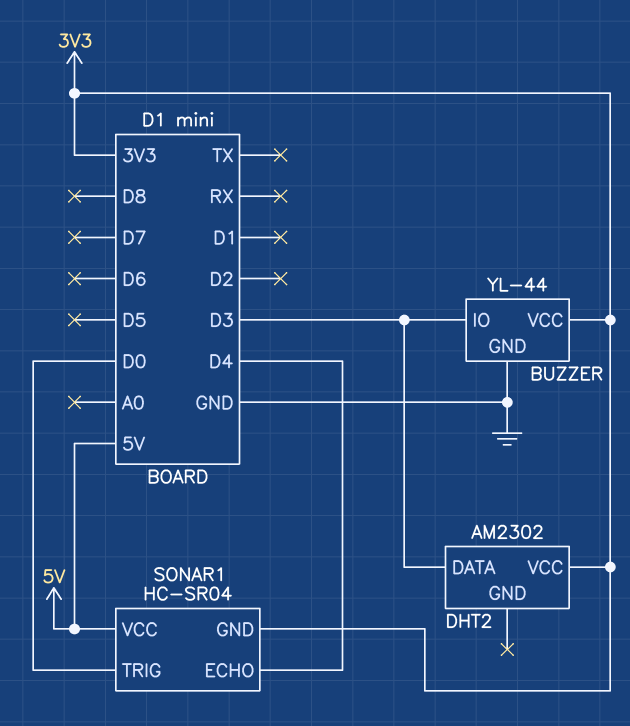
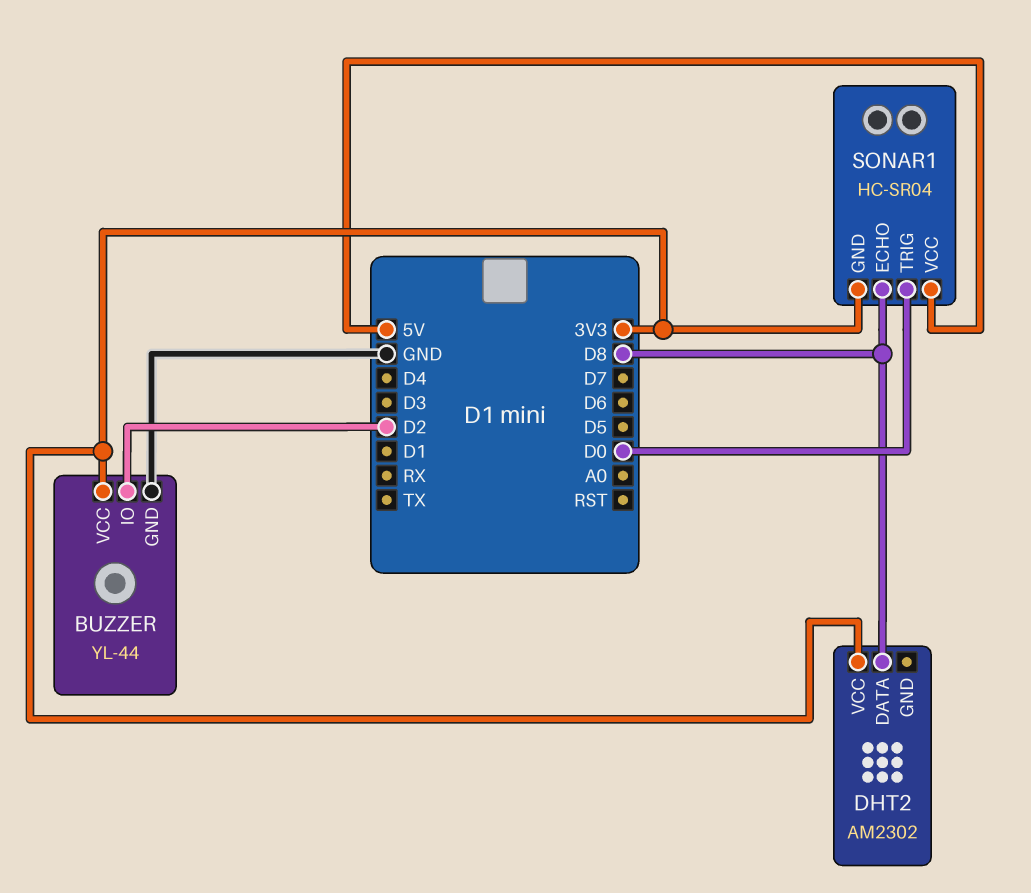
BUZZER pin IO: D3 -> D2
DHT2 pin DATA: D3 -> D8
SONAR1 pin ECHO: D4 -> D8

